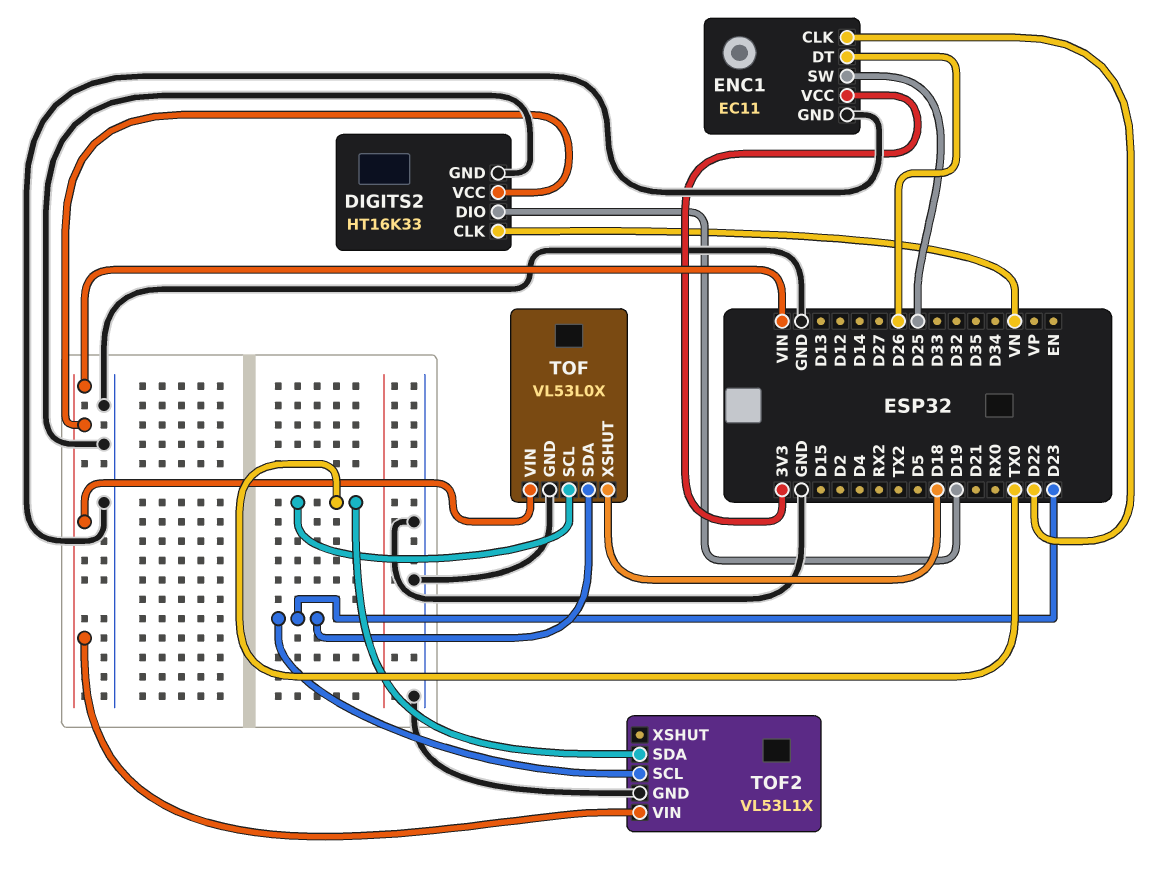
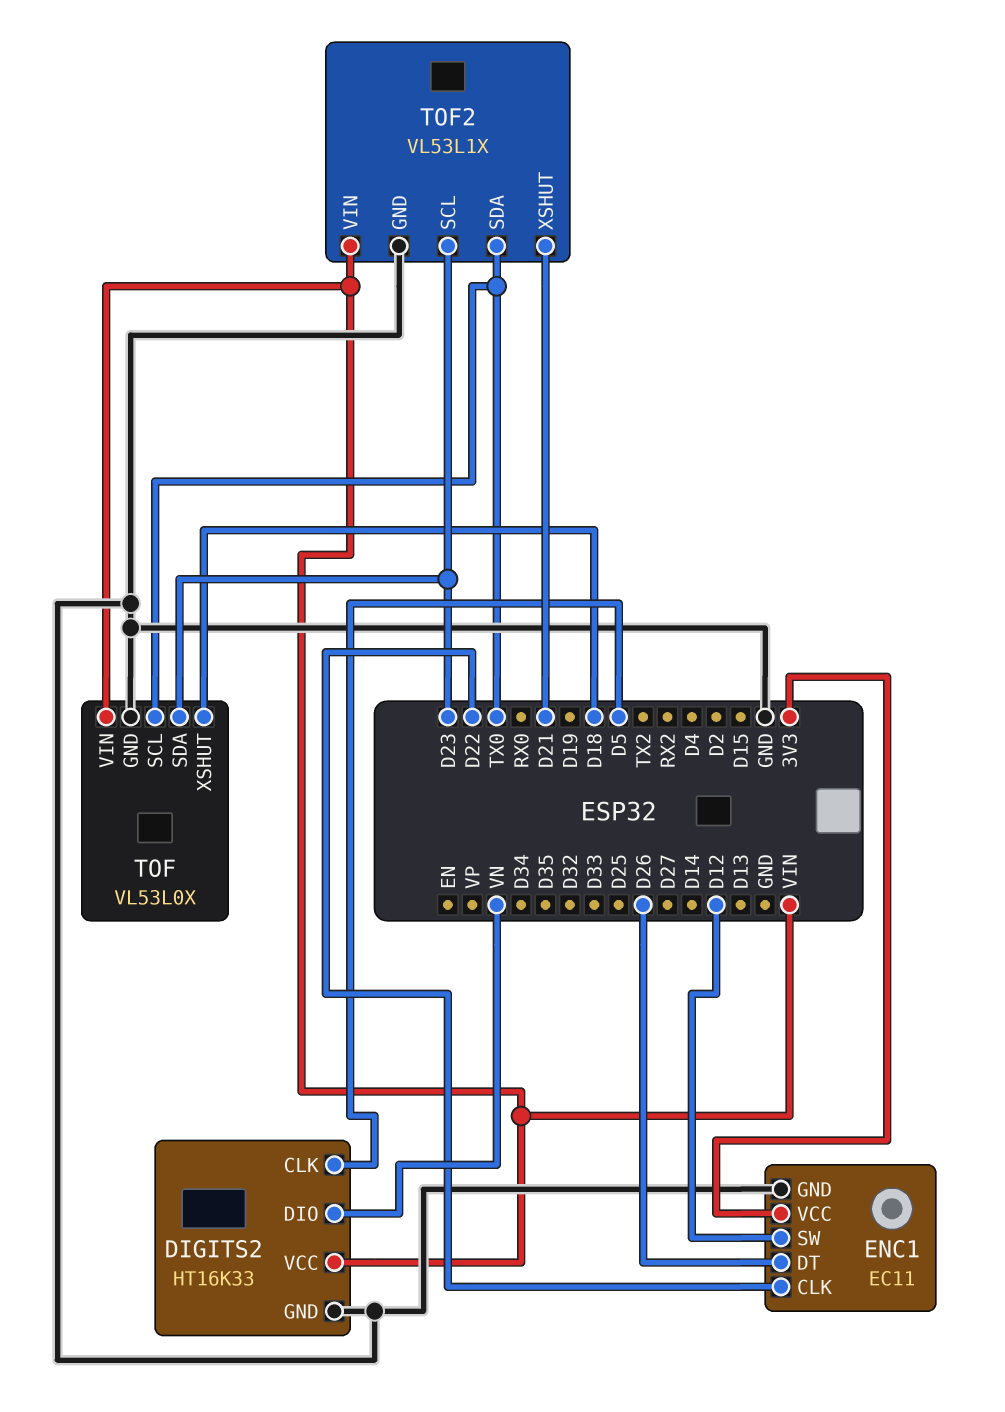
DIGITS2 pin CLK: VN -> D5
DIGITS2 pin DIO: D19 -> VN
ENC1 pin SW: D25 -> D12
TOF2 pin XSHUT: none -> D21

